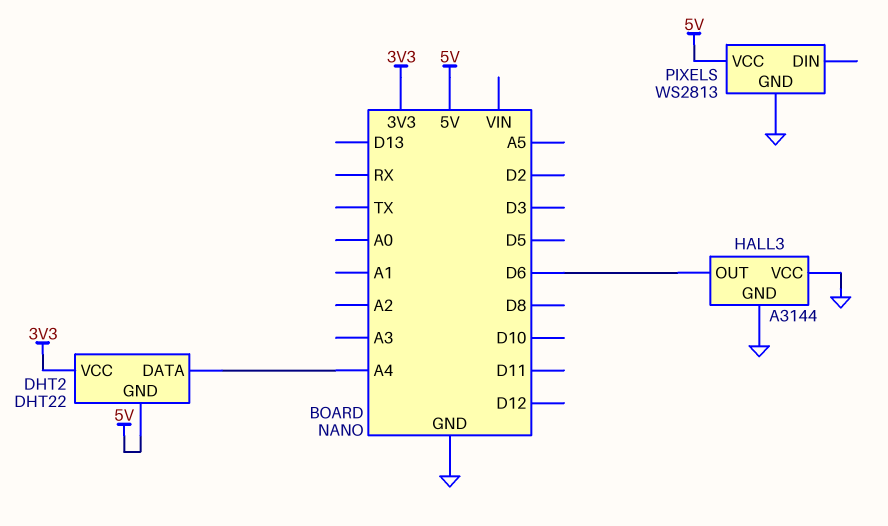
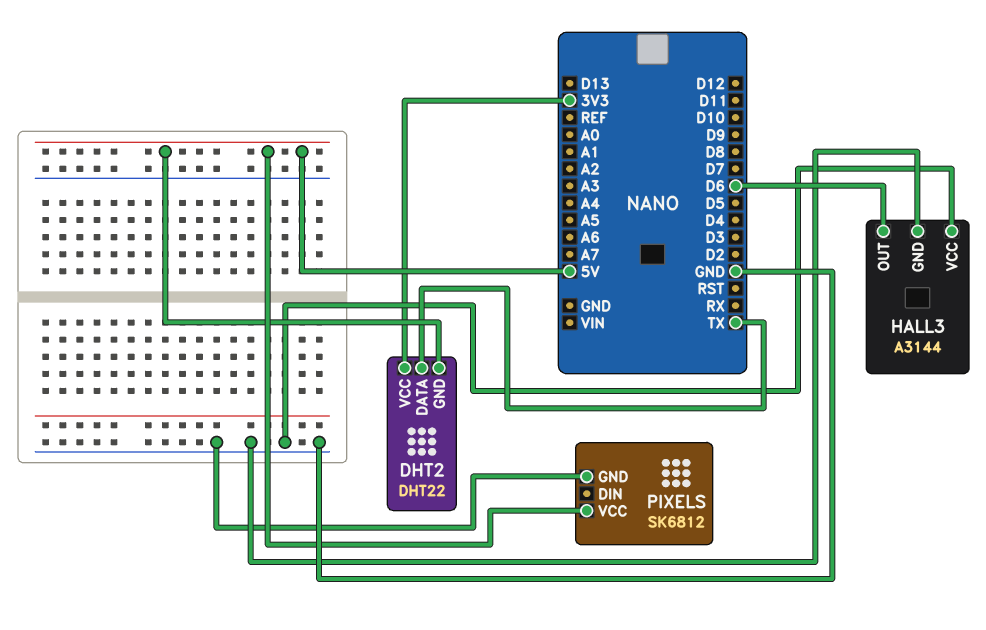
DHT2 pin DATA: A4 -> TX
PIXELS: WS2813 -> SK6812

